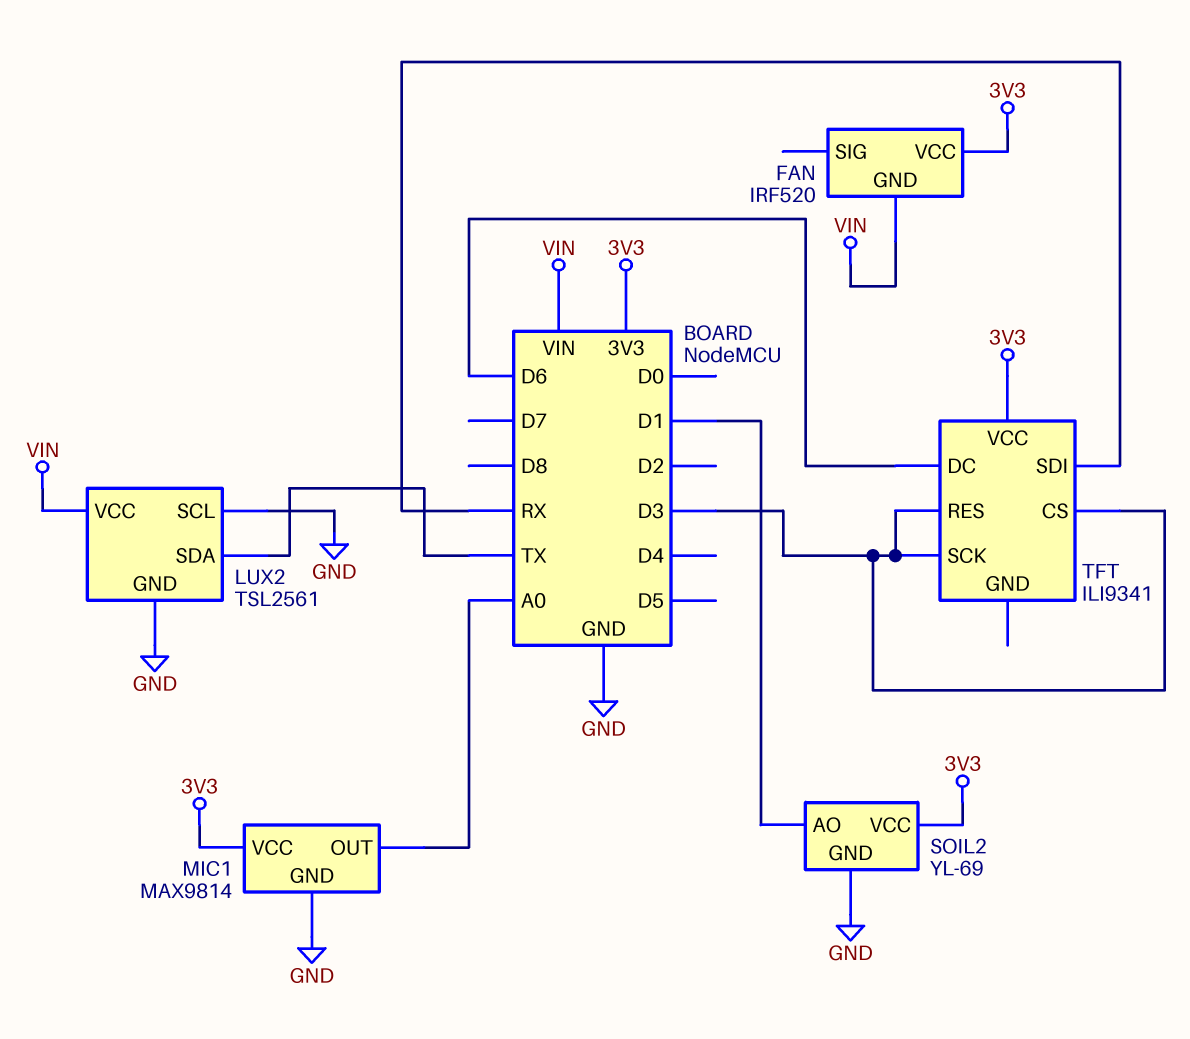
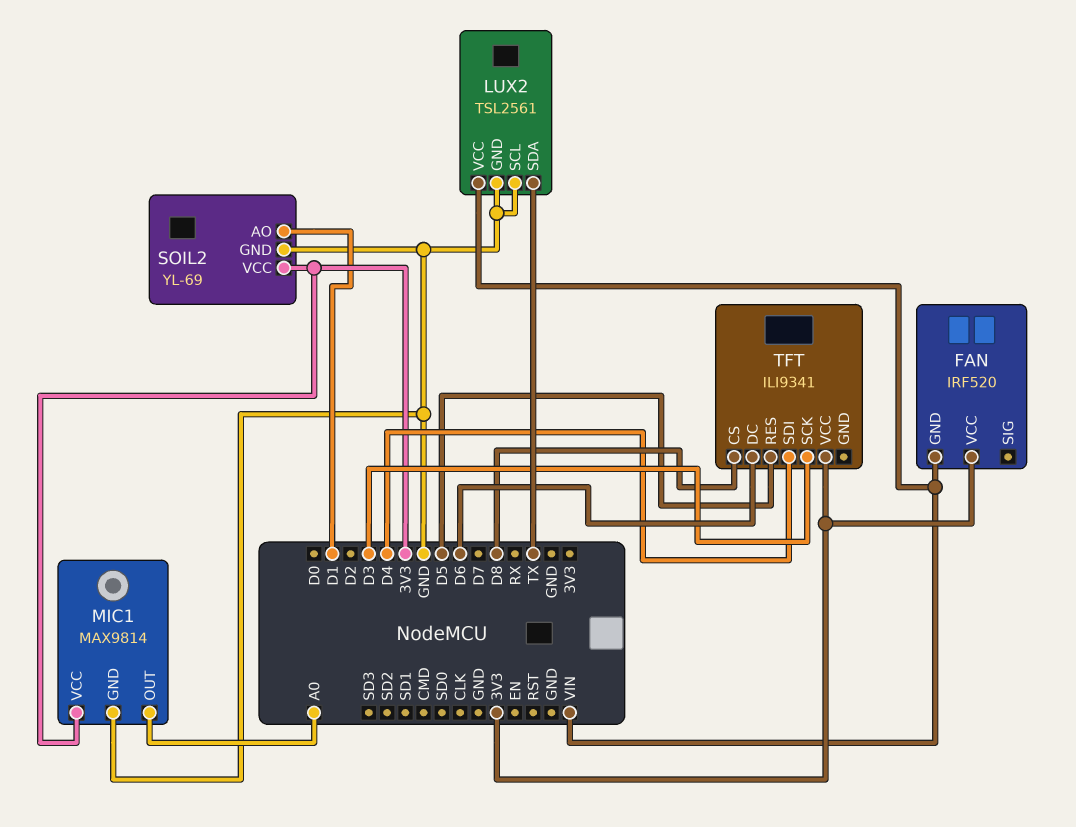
TFT pin CS: D3 -> D8
TFT pin RES: D3 -> D5
TFT pin SDI: RX -> D4

